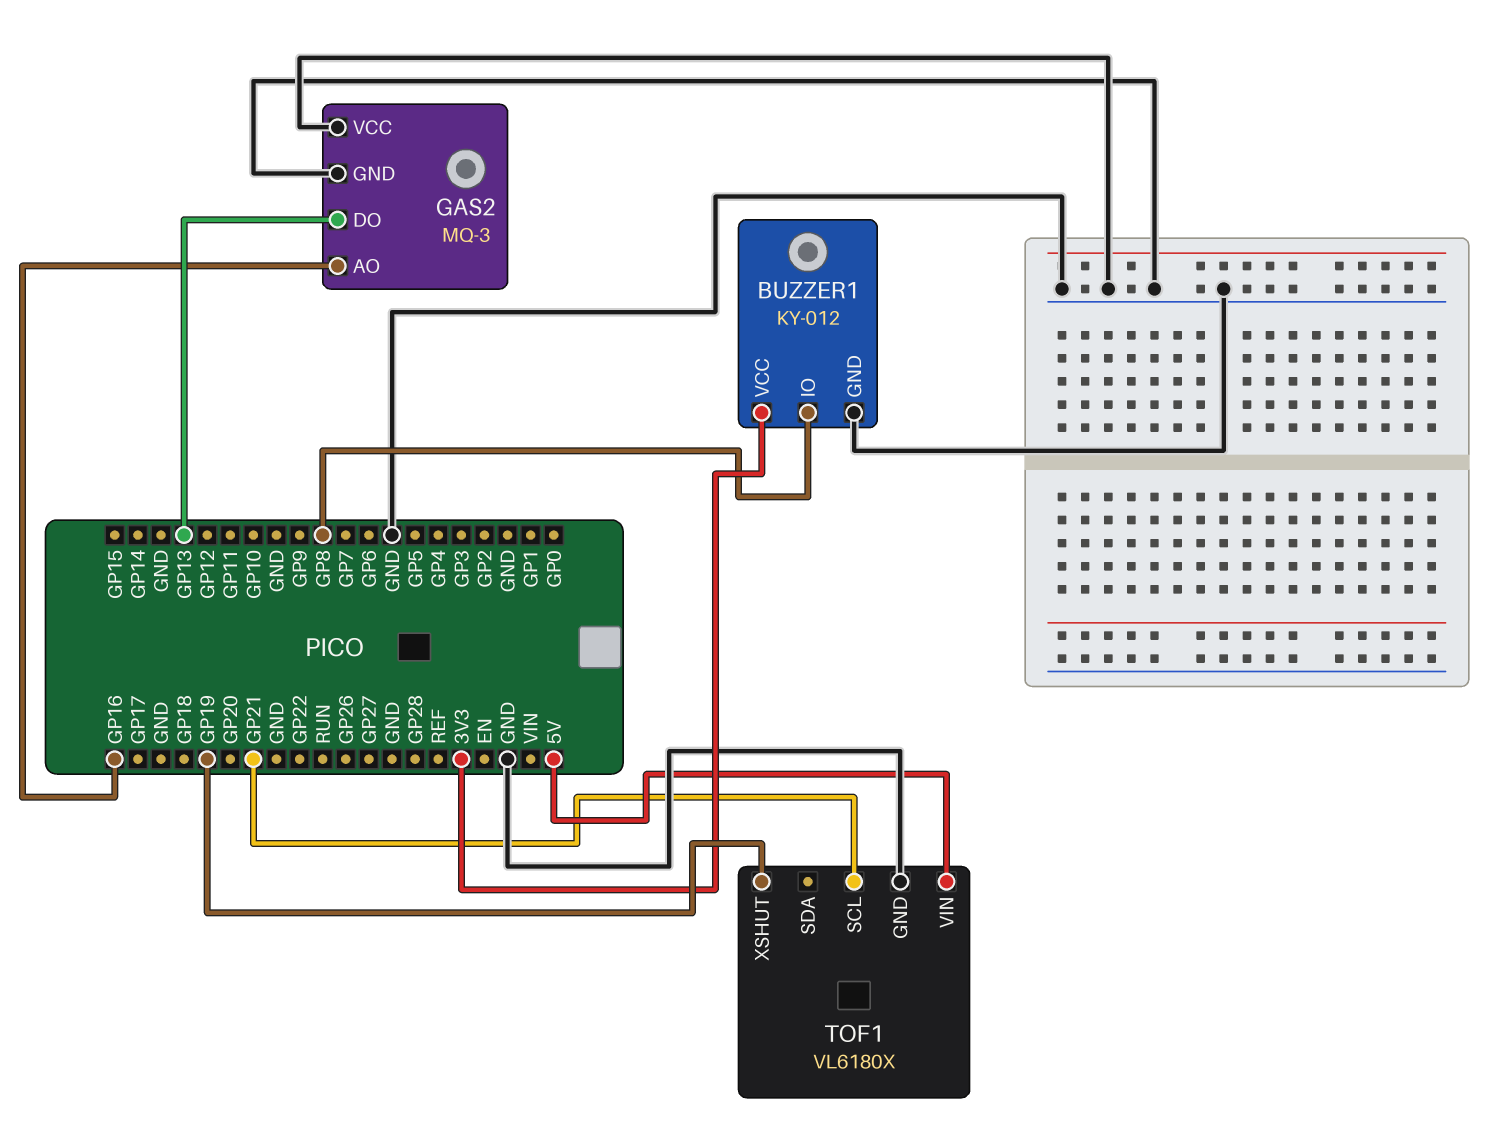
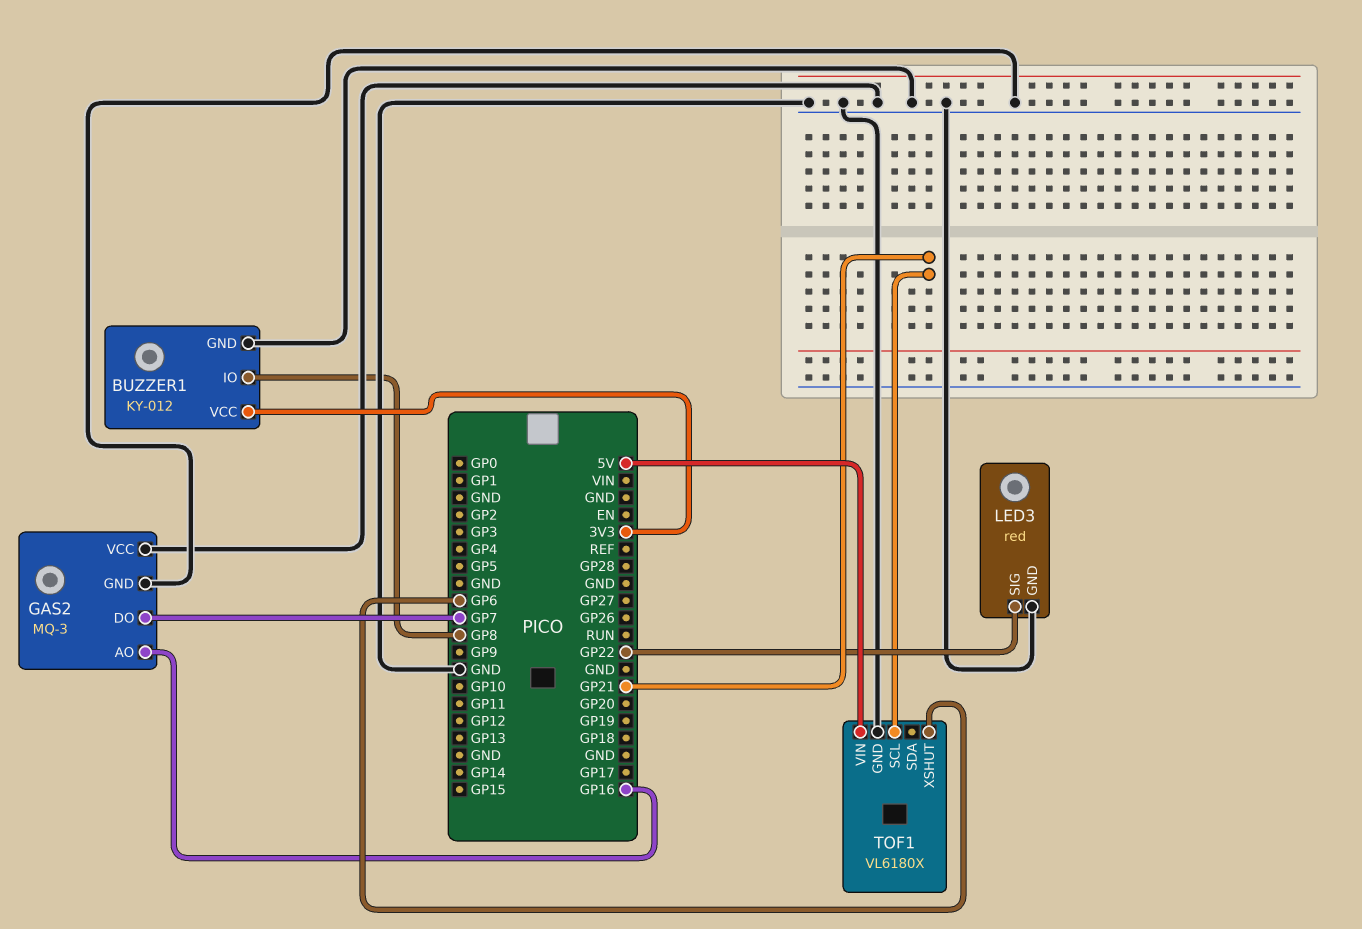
GAS2 pin DO: GP13 -> GP7
LED3: none -> red
LED3 pin GND: none -> GND
LED3 pin SIG: none -> GP22
TOF1 pin XSHUT: GP19 -> GP6

